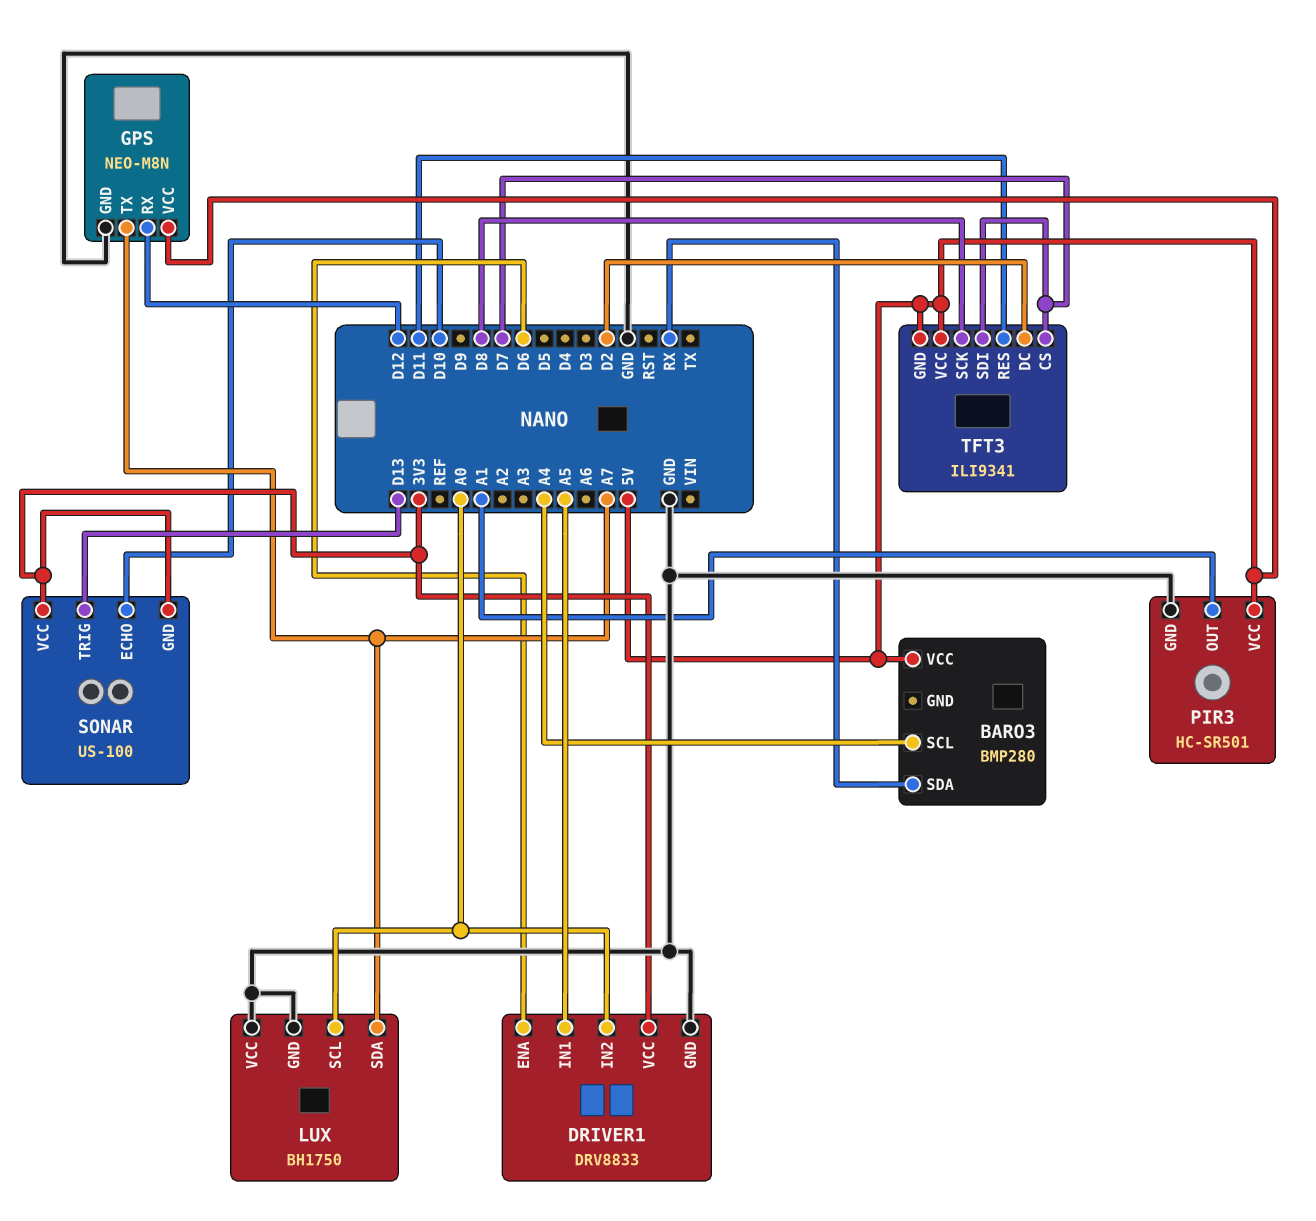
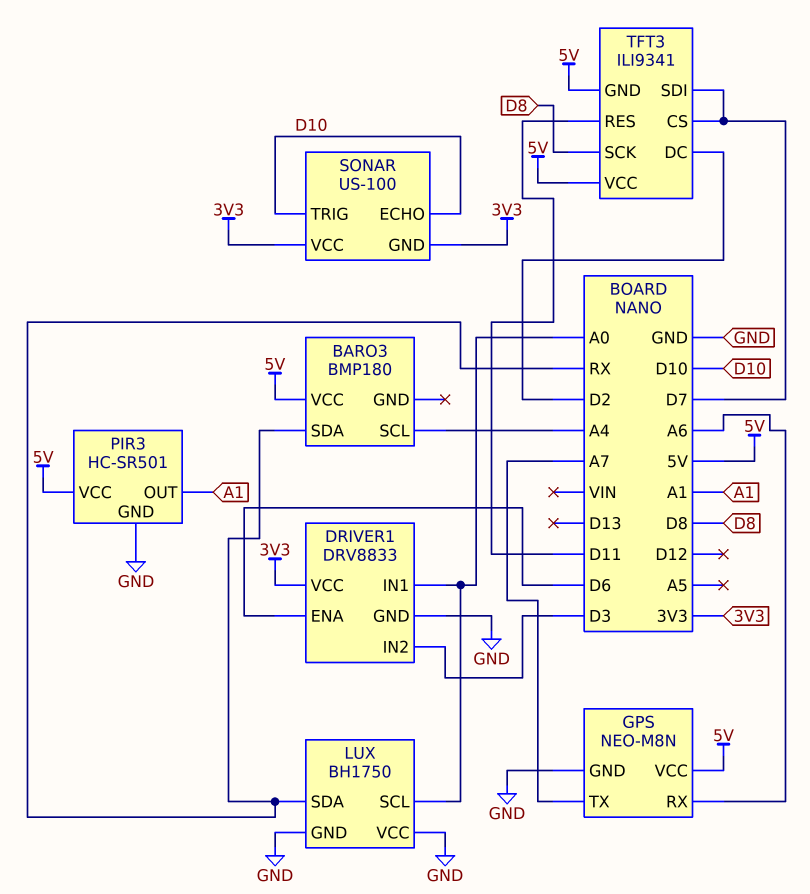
BARO3: BMP280 -> BMP180
DRIVER1 pin IN1: A5 -> A0
DRIVER1 pin IN2: A0 -> D3
GPS pin RX: D12 -> A6
LUX pin SDA: A7 -> RX
SONAR pin TRIG: D13 -> D10

